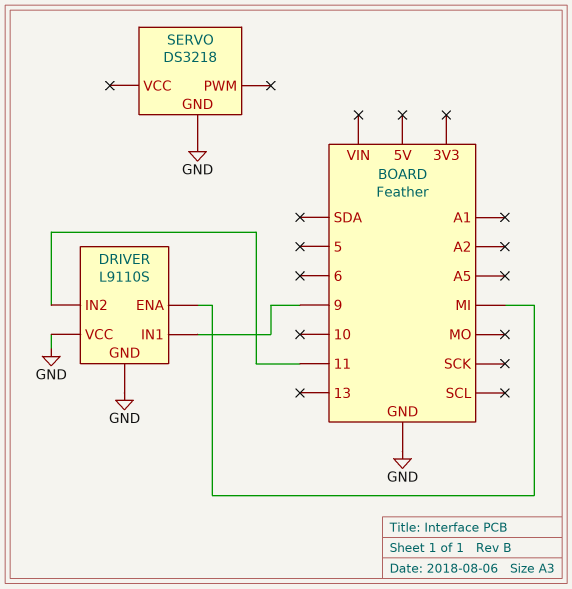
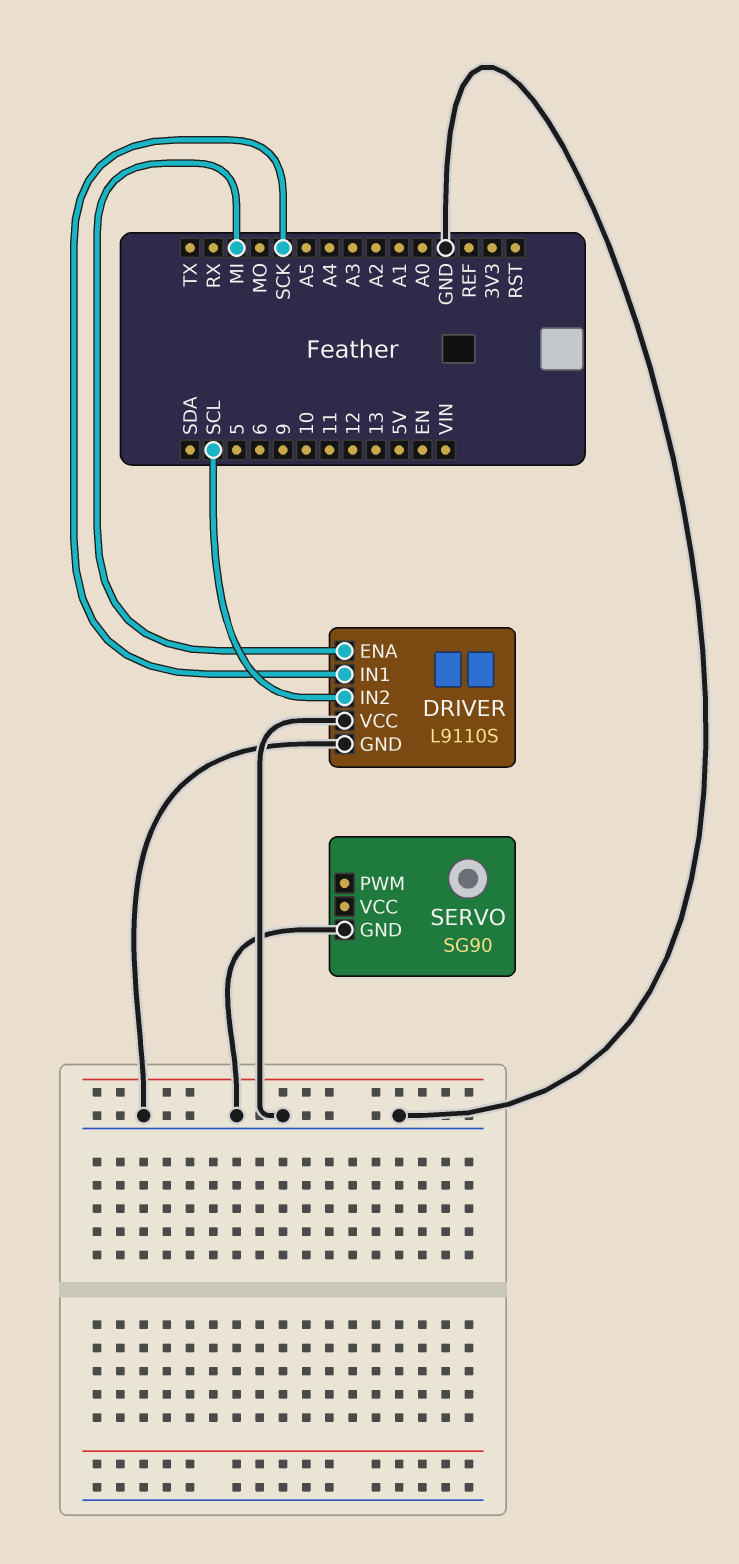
DRIVER pin IN1: 9 -> SCK
DRIVER pin IN2: 11 -> SCL
SERVO: DS3218 -> SG90

